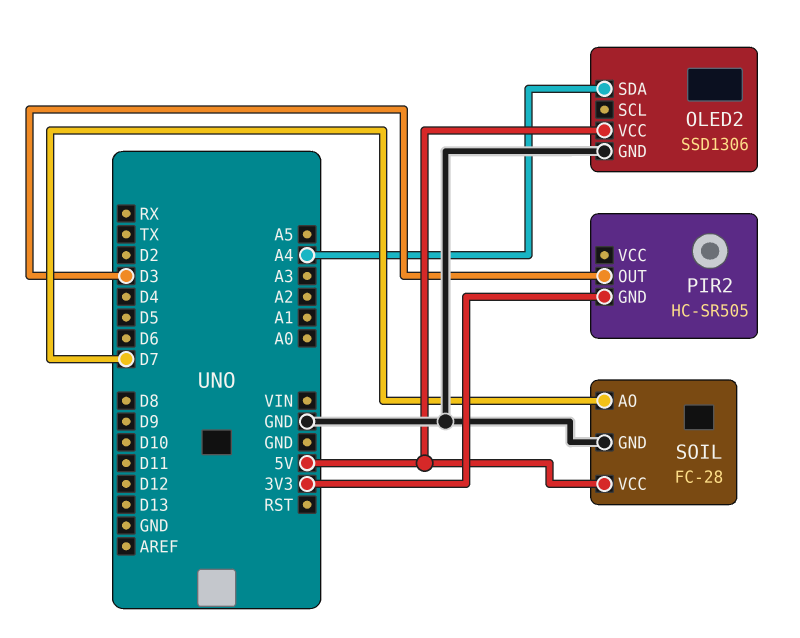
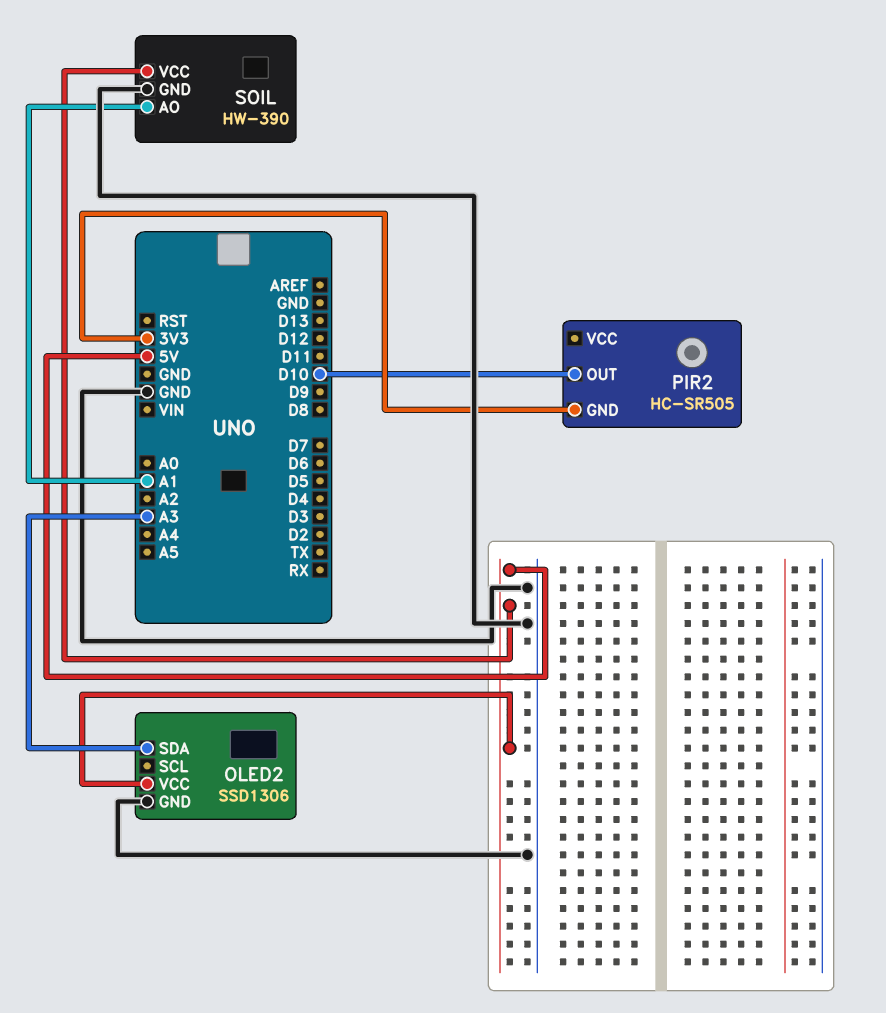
OLED2 pin SDA: A4 -> A3
PIR2 pin OUT: D3 -> D10
SOIL: FC-28 -> HW-390
SOIL pin AO: D7 -> A1

